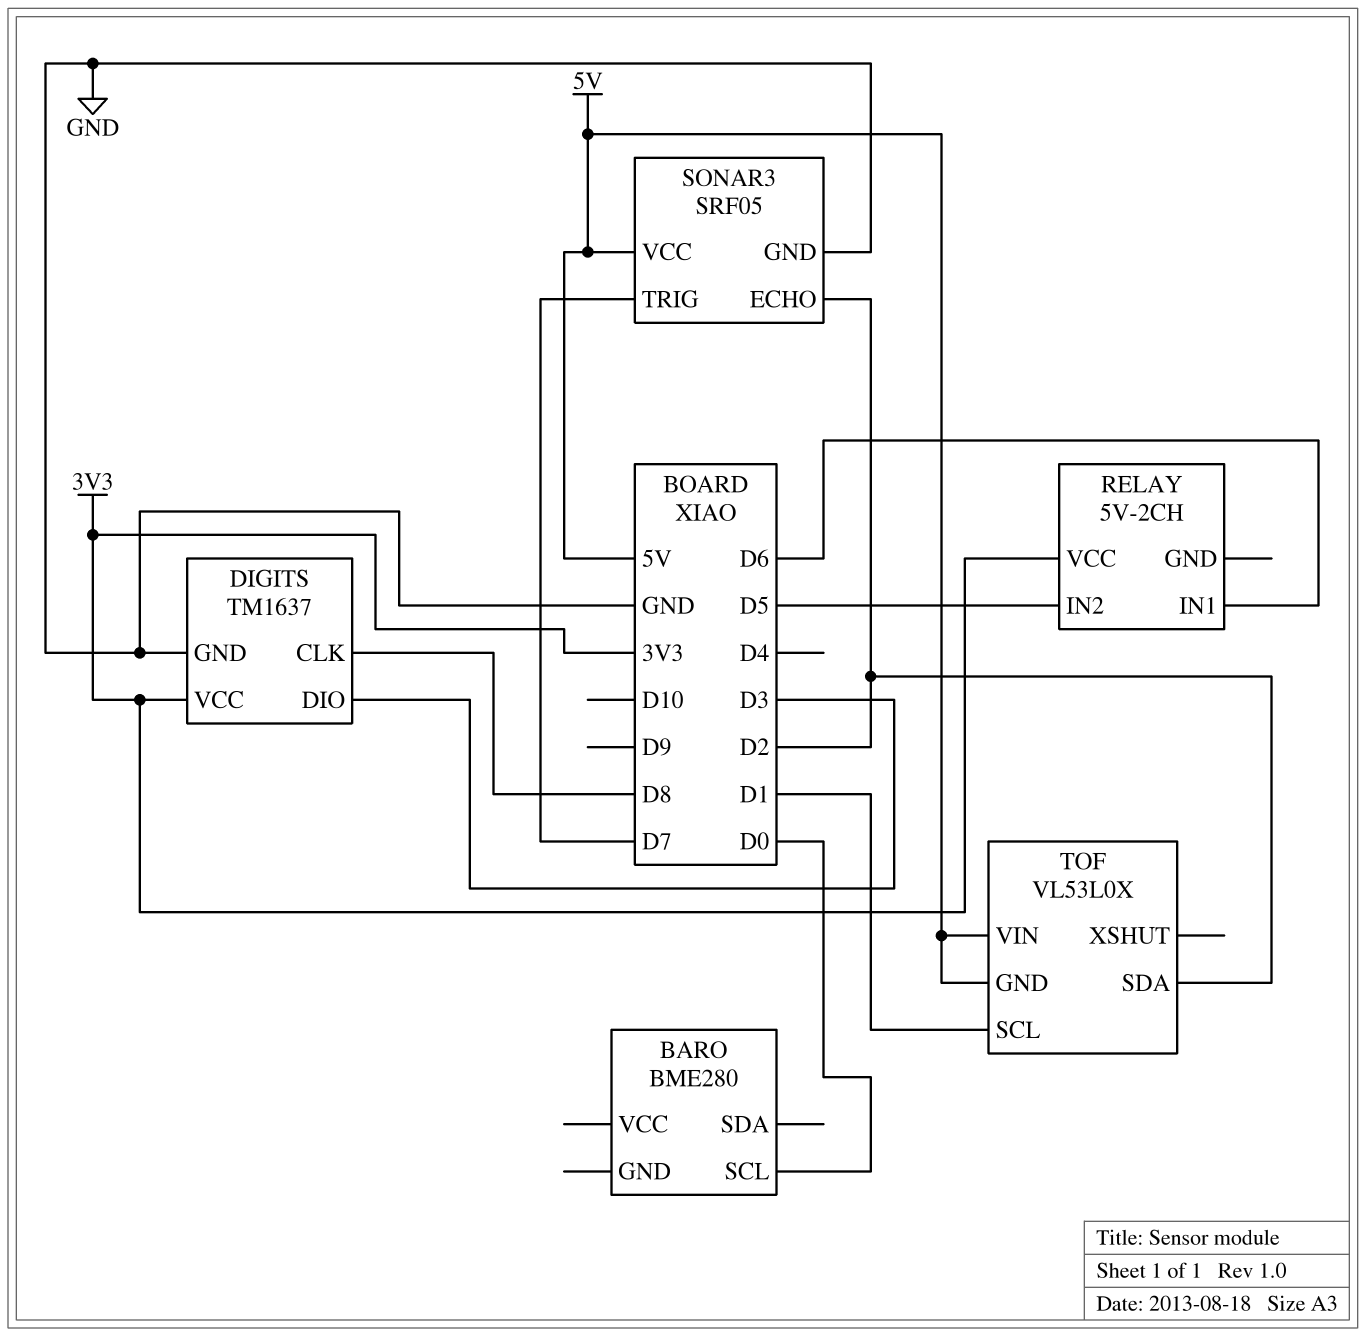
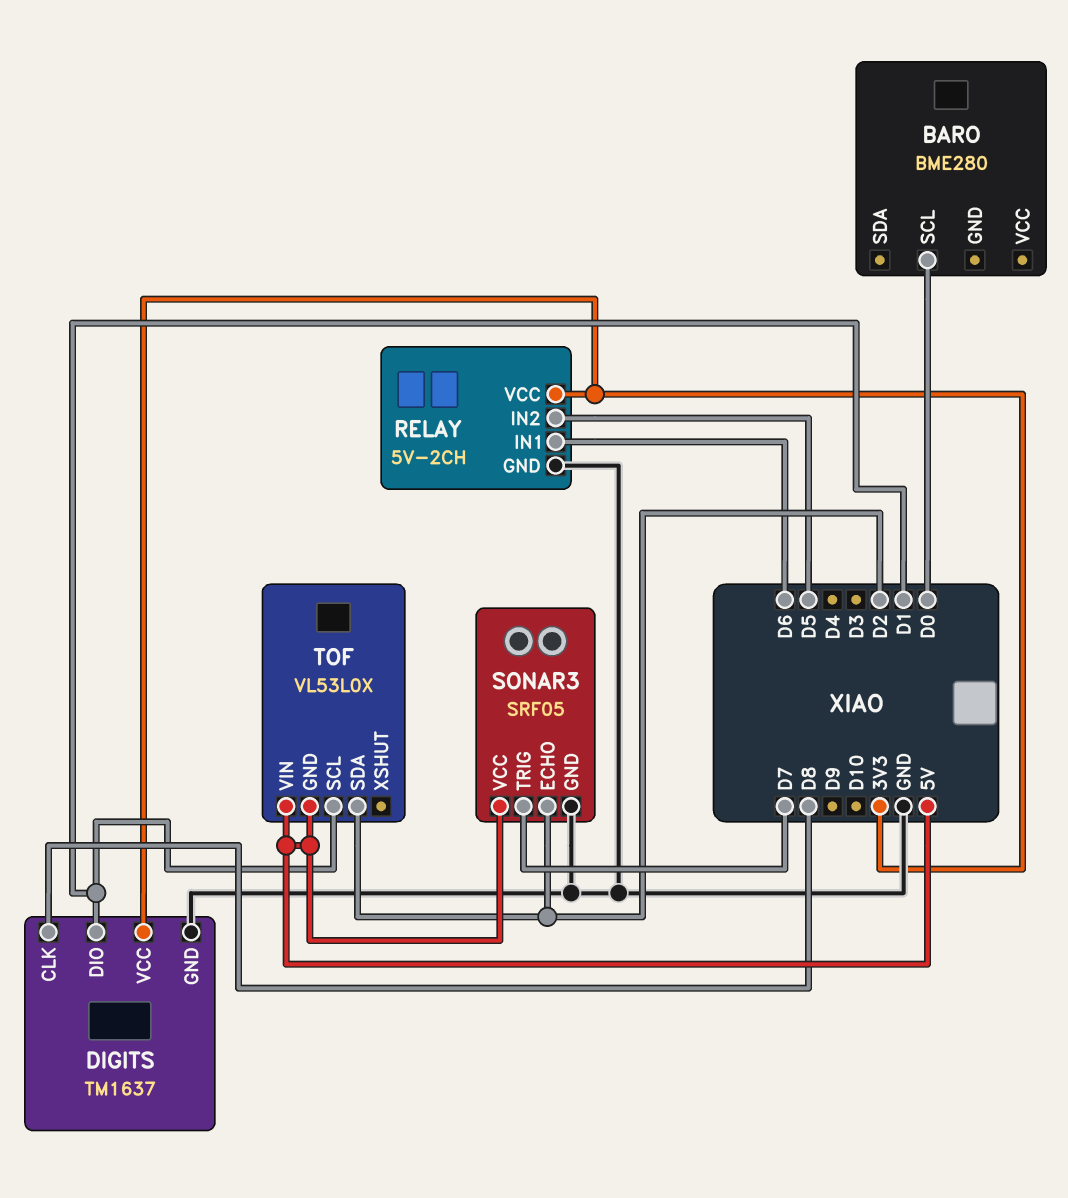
DIGITS pin DIO: D3 -> D1
RELAY pin GND: none -> GND

